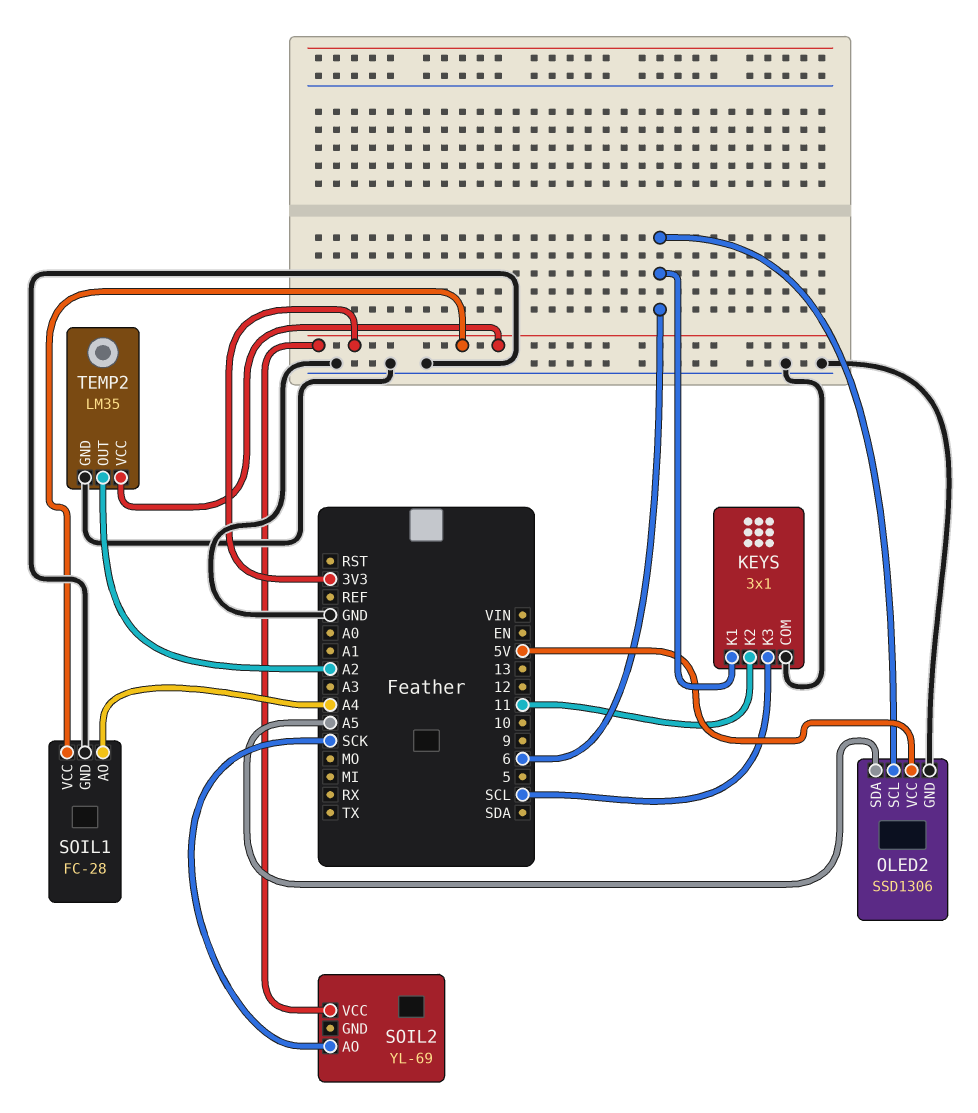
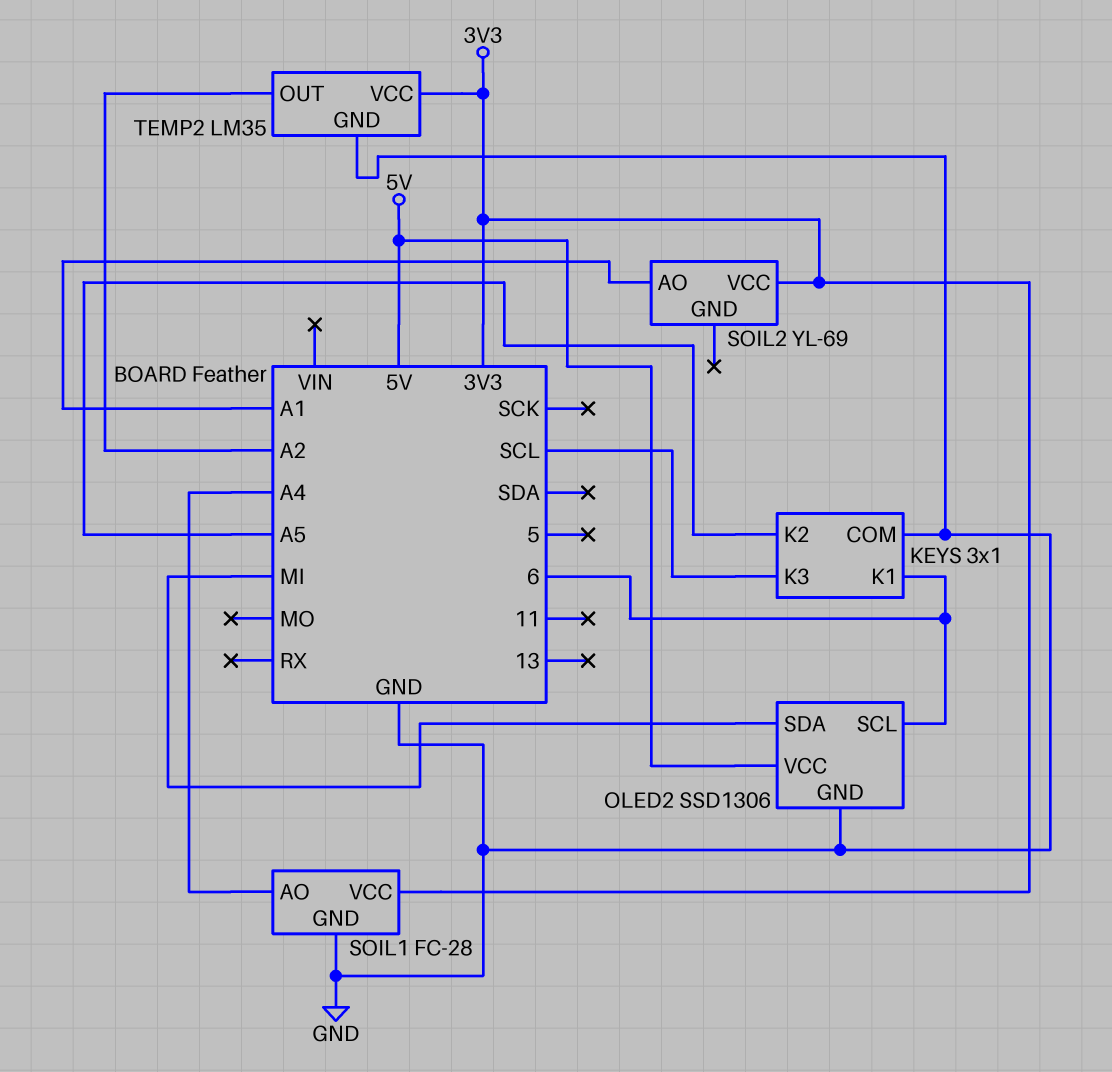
KEYS pin K2: 11 -> A5
OLED2 pin SDA: A5 -> MI
SOIL2 pin AO: SCK -> A1

